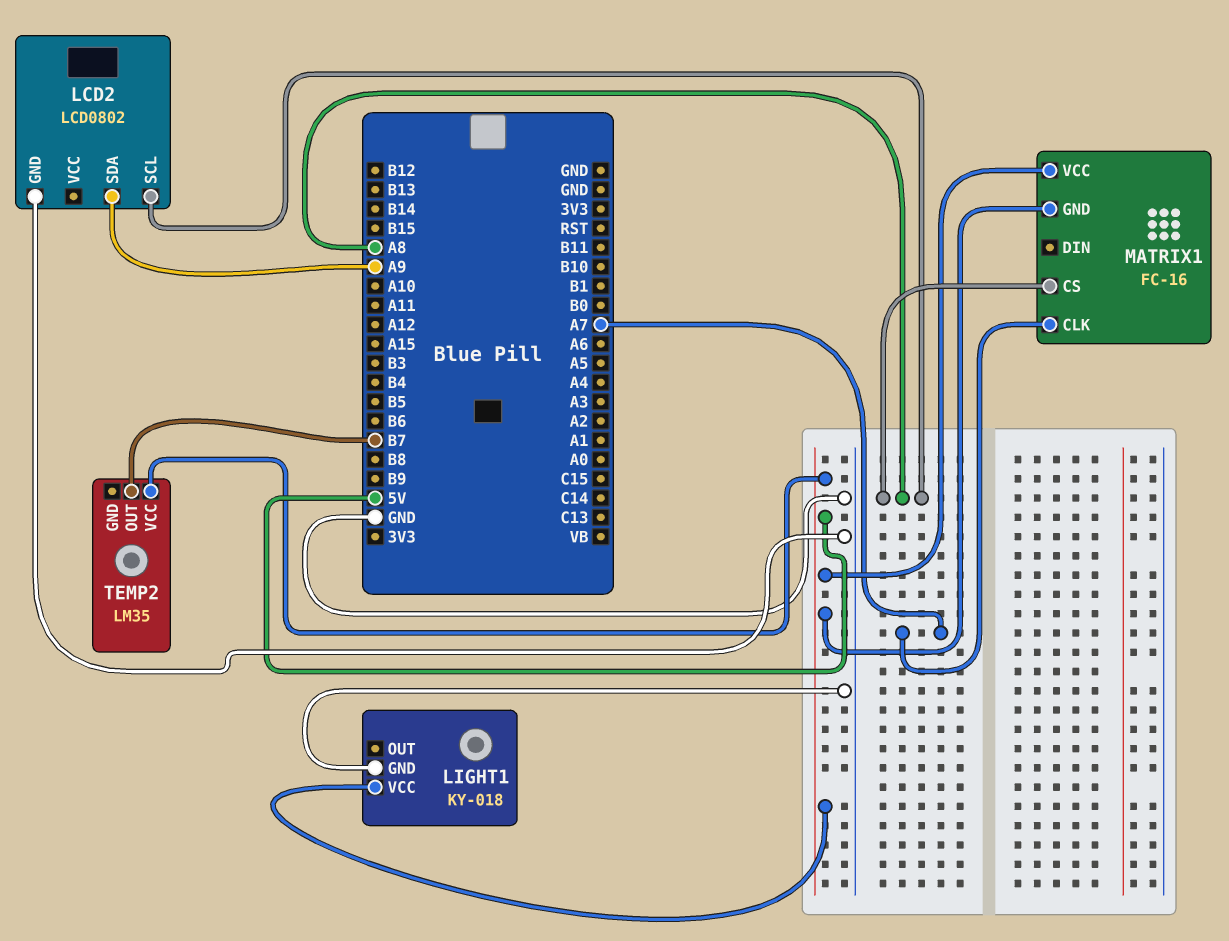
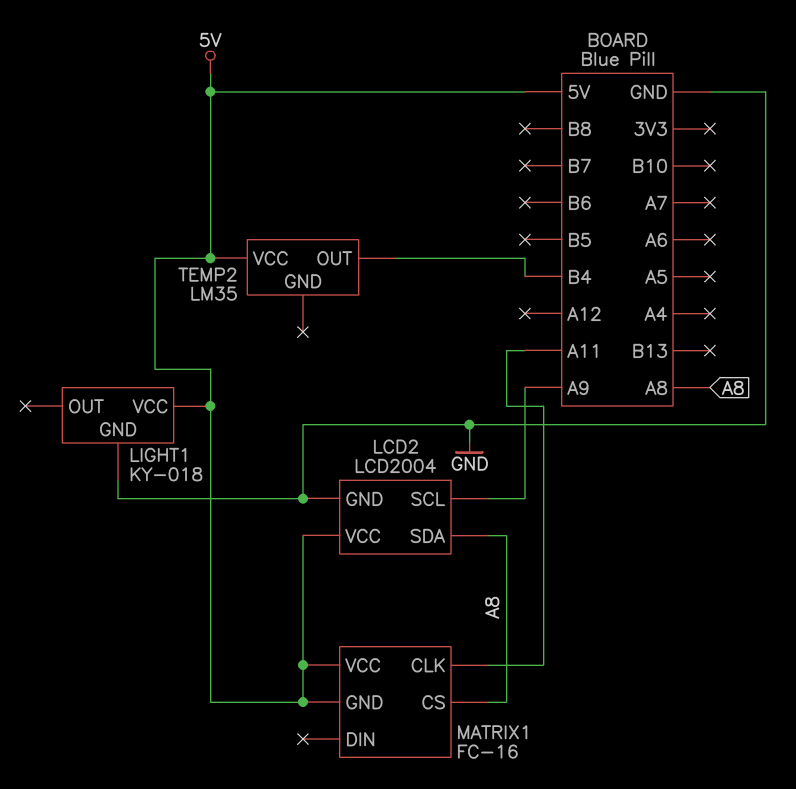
LCD2: LCD0802 -> LCD2004
LCD2 pin SCL: A8 -> A9
LCD2 pin SDA: A9 -> A8
LCD2 pin VCC: none -> 5V
MATRIX1 pin CLK: A7 -> A11
TEMP2 pin OUT: B7 -> B4

